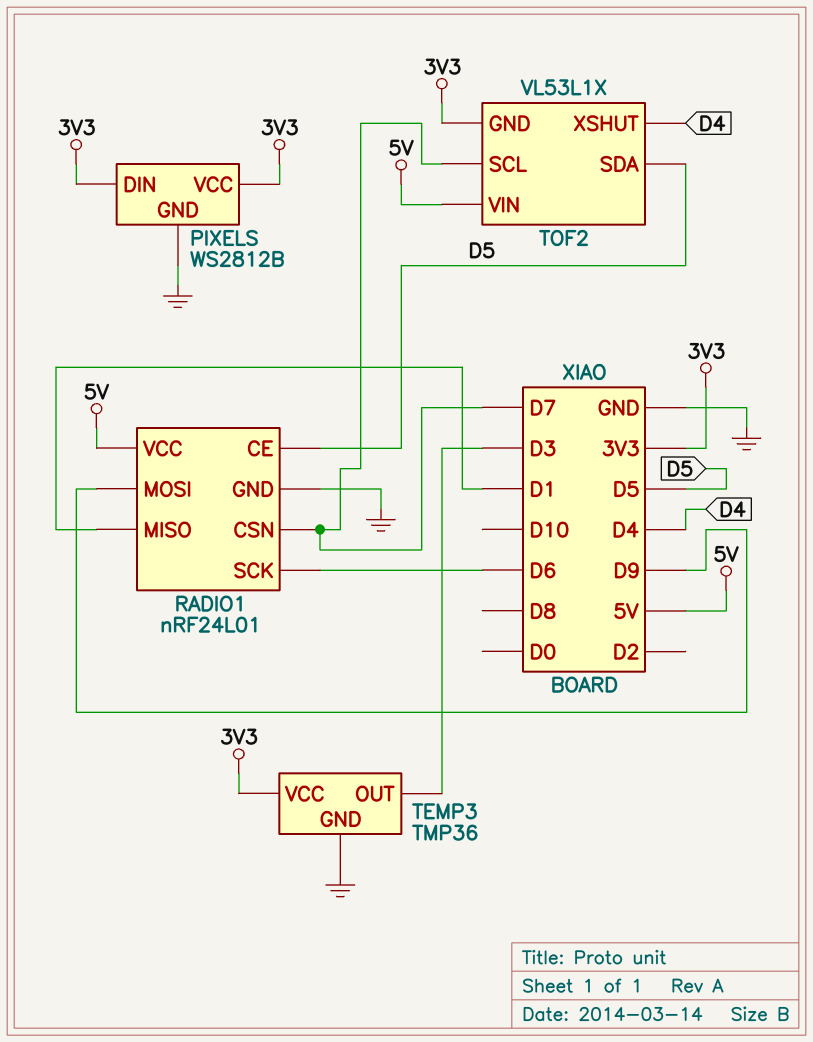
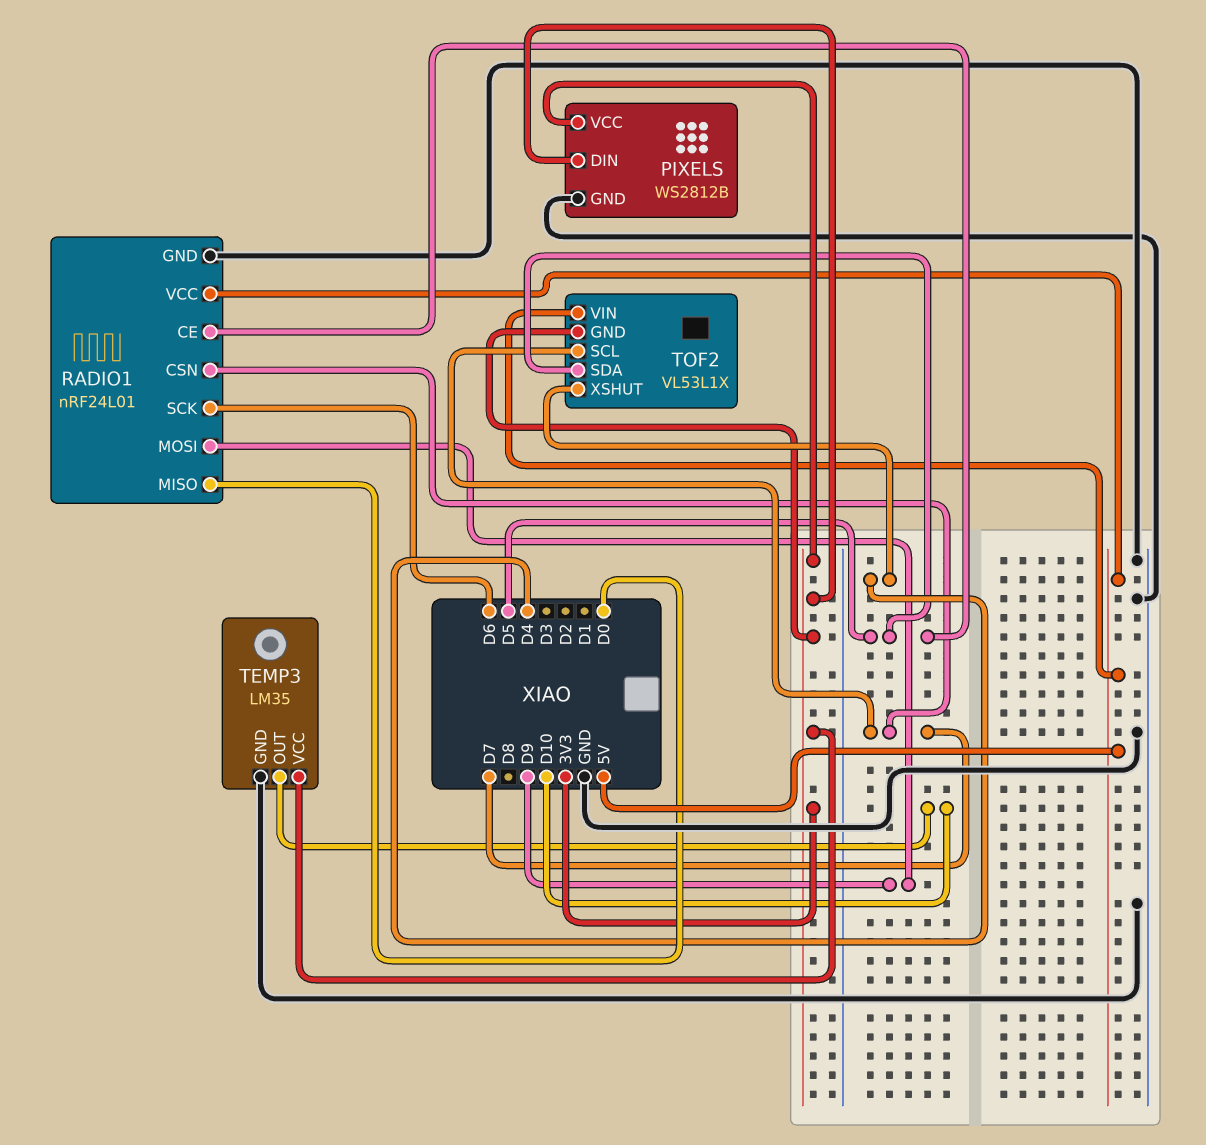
RADIO1 pin MISO: D1 -> D0
TEMP3: TMP36 -> LM35
TEMP3 pin OUT: D3 -> D10

